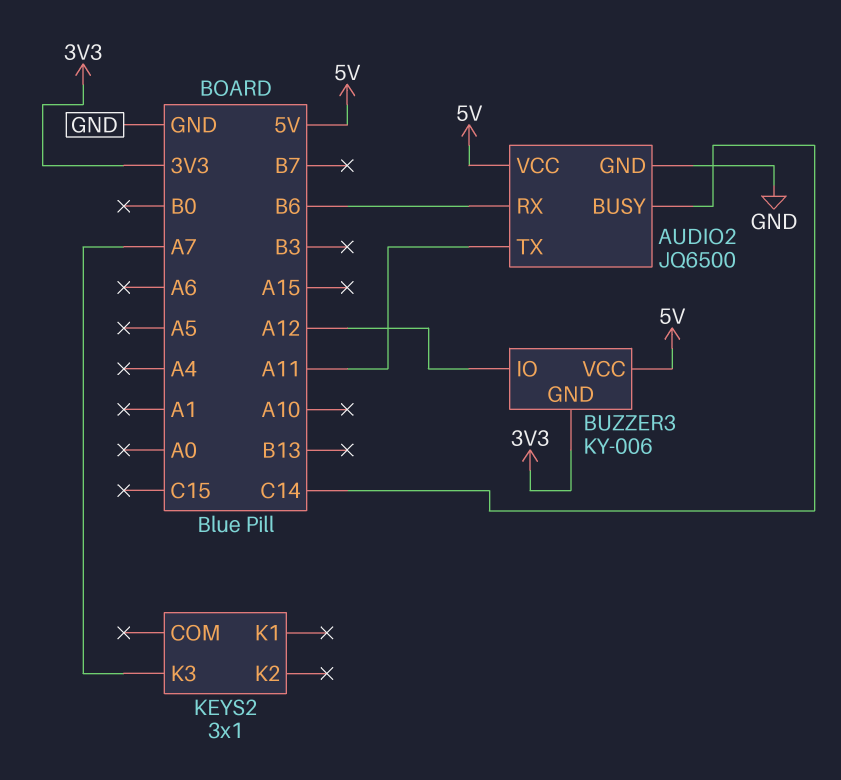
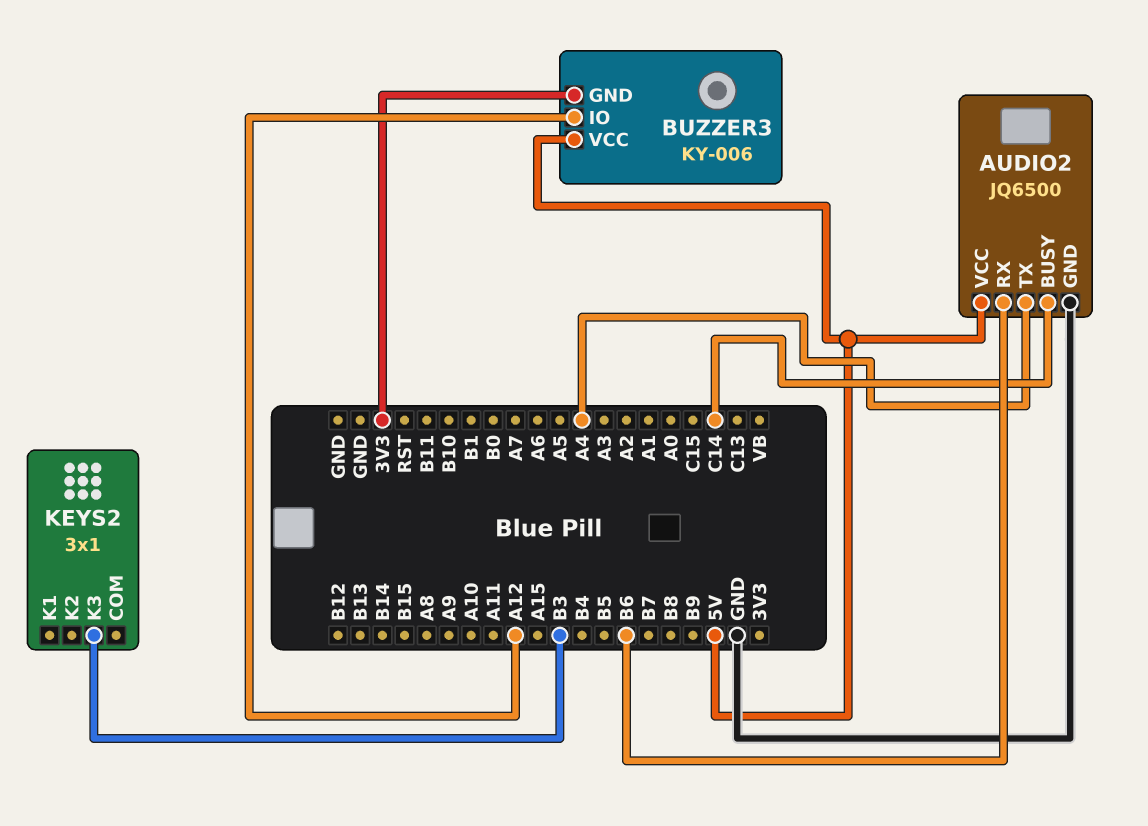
AUDIO2 pin TX: A11 -> A4
KEYS2 pin K3: A7 -> B3

